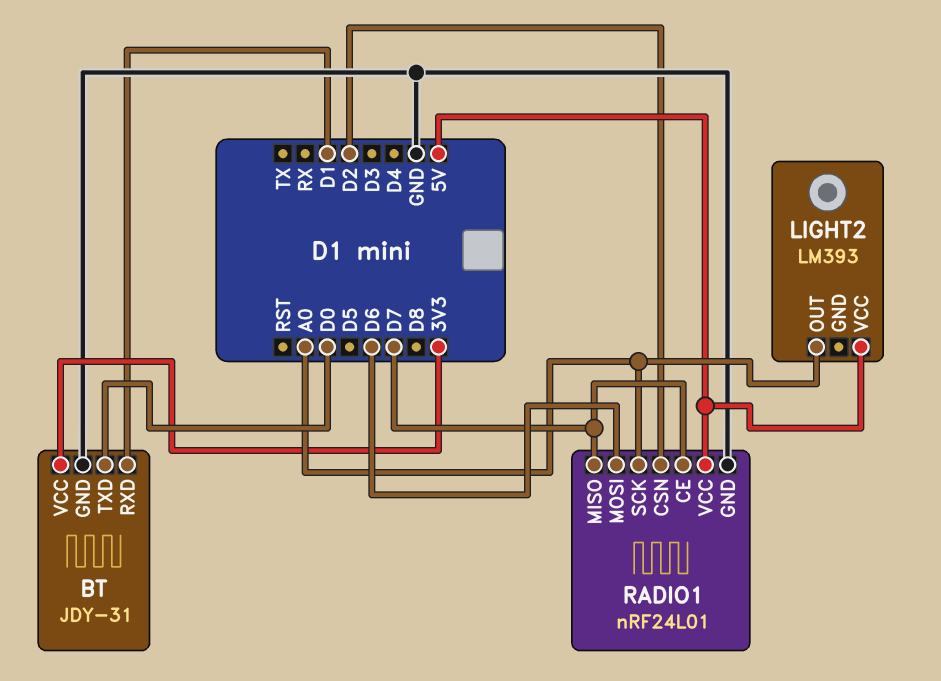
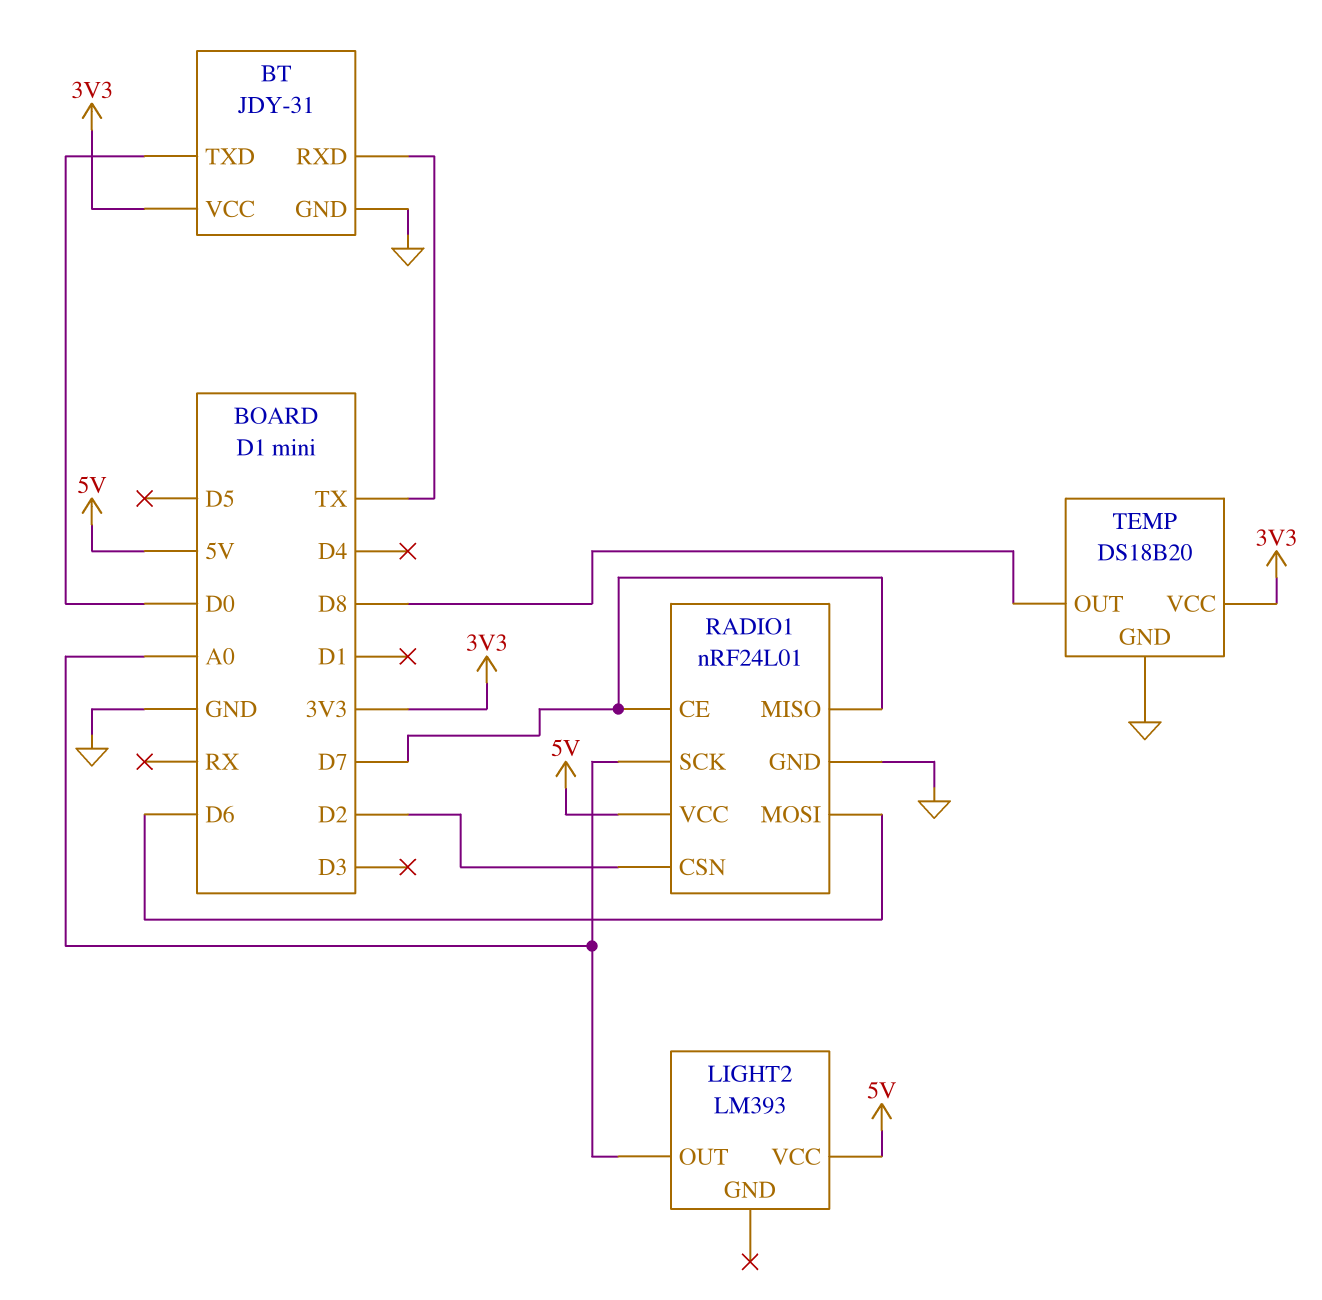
BT pin RXD: D1 -> TX
TEMP: none -> DS18B20
TEMP pin GND: none -> GND
TEMP pin OUT: none -> D8
TEMP pin VCC: none -> 3V3

